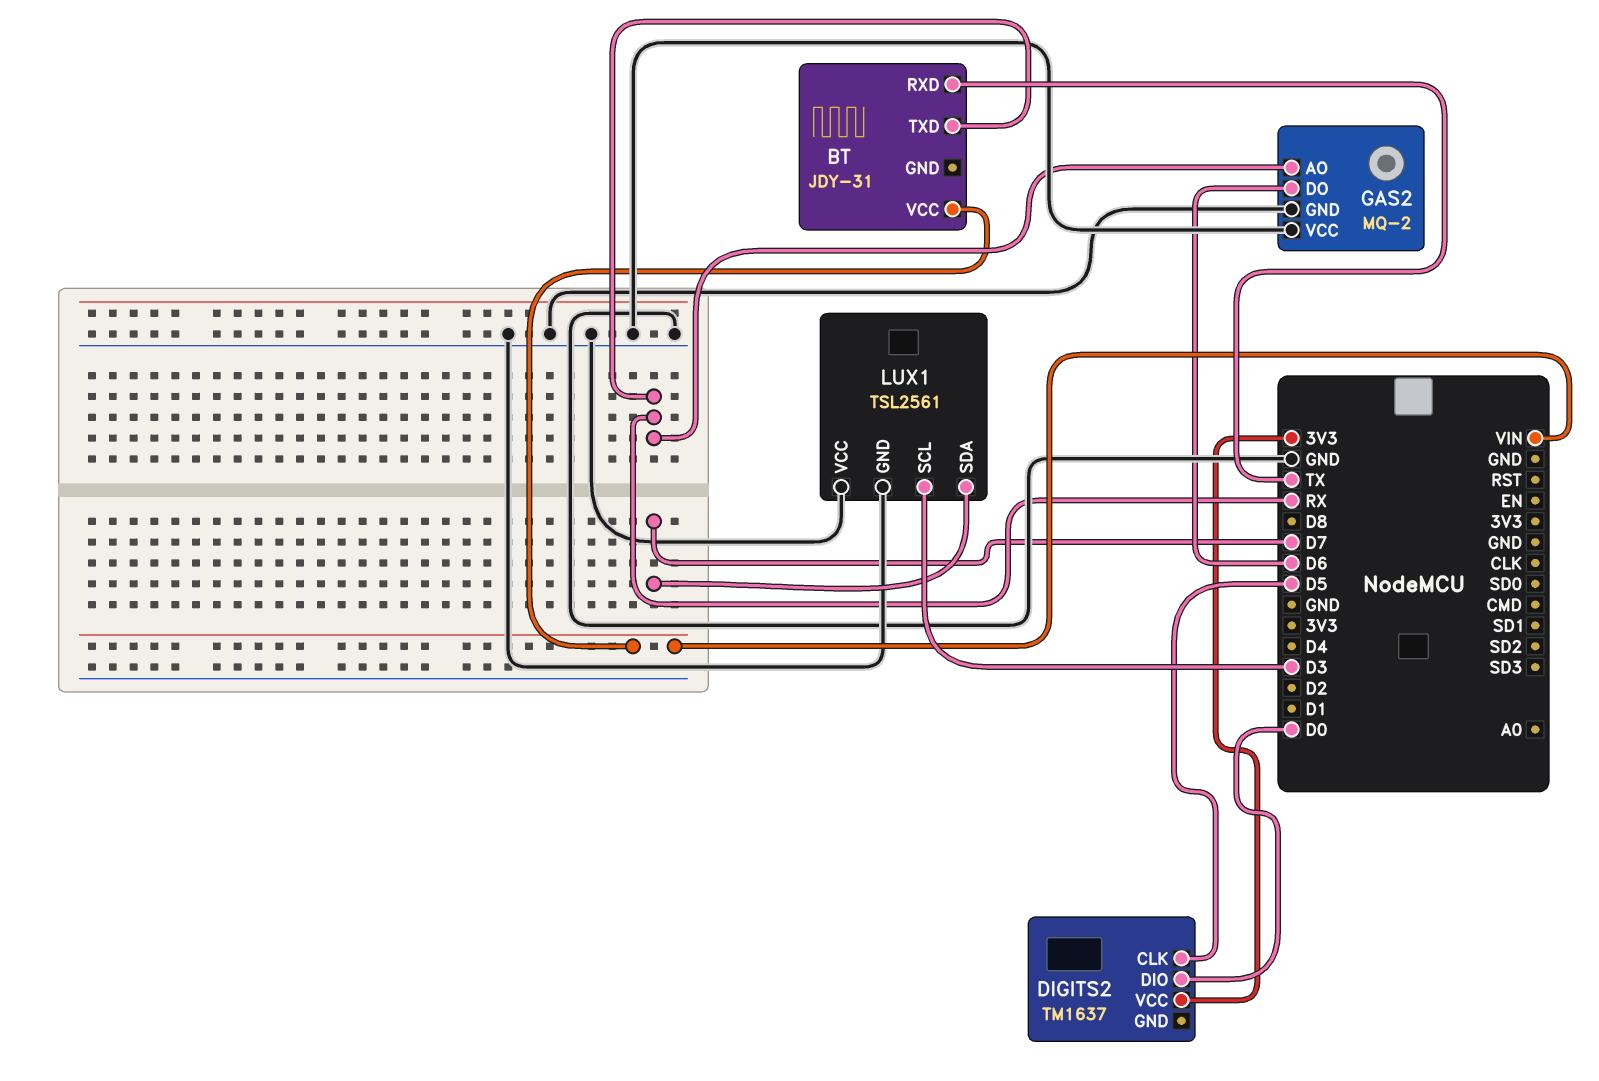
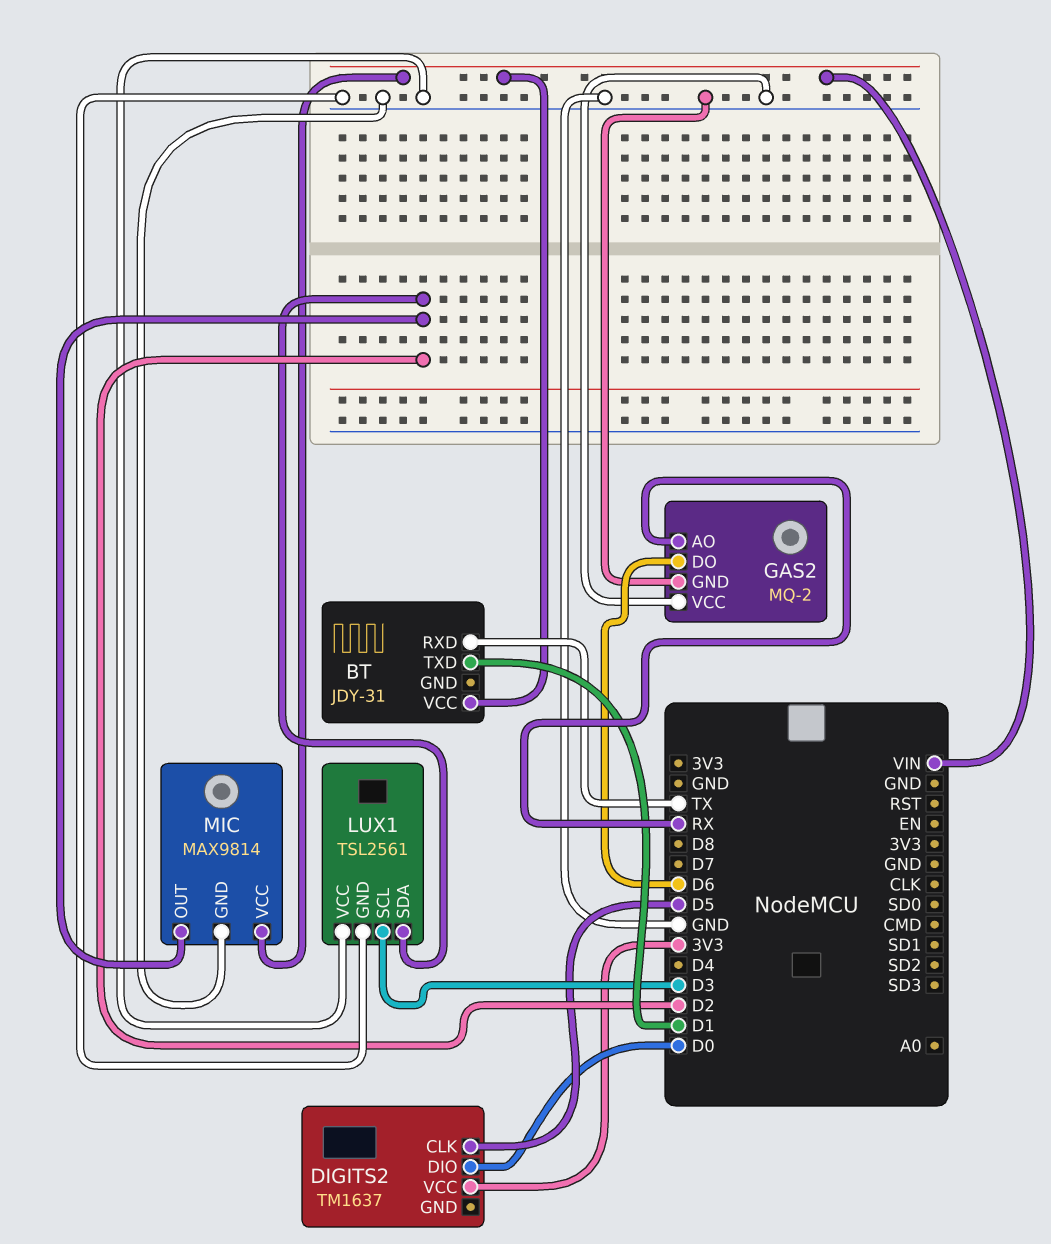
BT pin TXD: RX -> D1
LUX1 pin SDA: D7 -> D2
MIC: none -> MAX9814
MIC pin GND: none -> GND
MIC pin OUT: none -> D2
MIC pin VCC: none -> VIN

